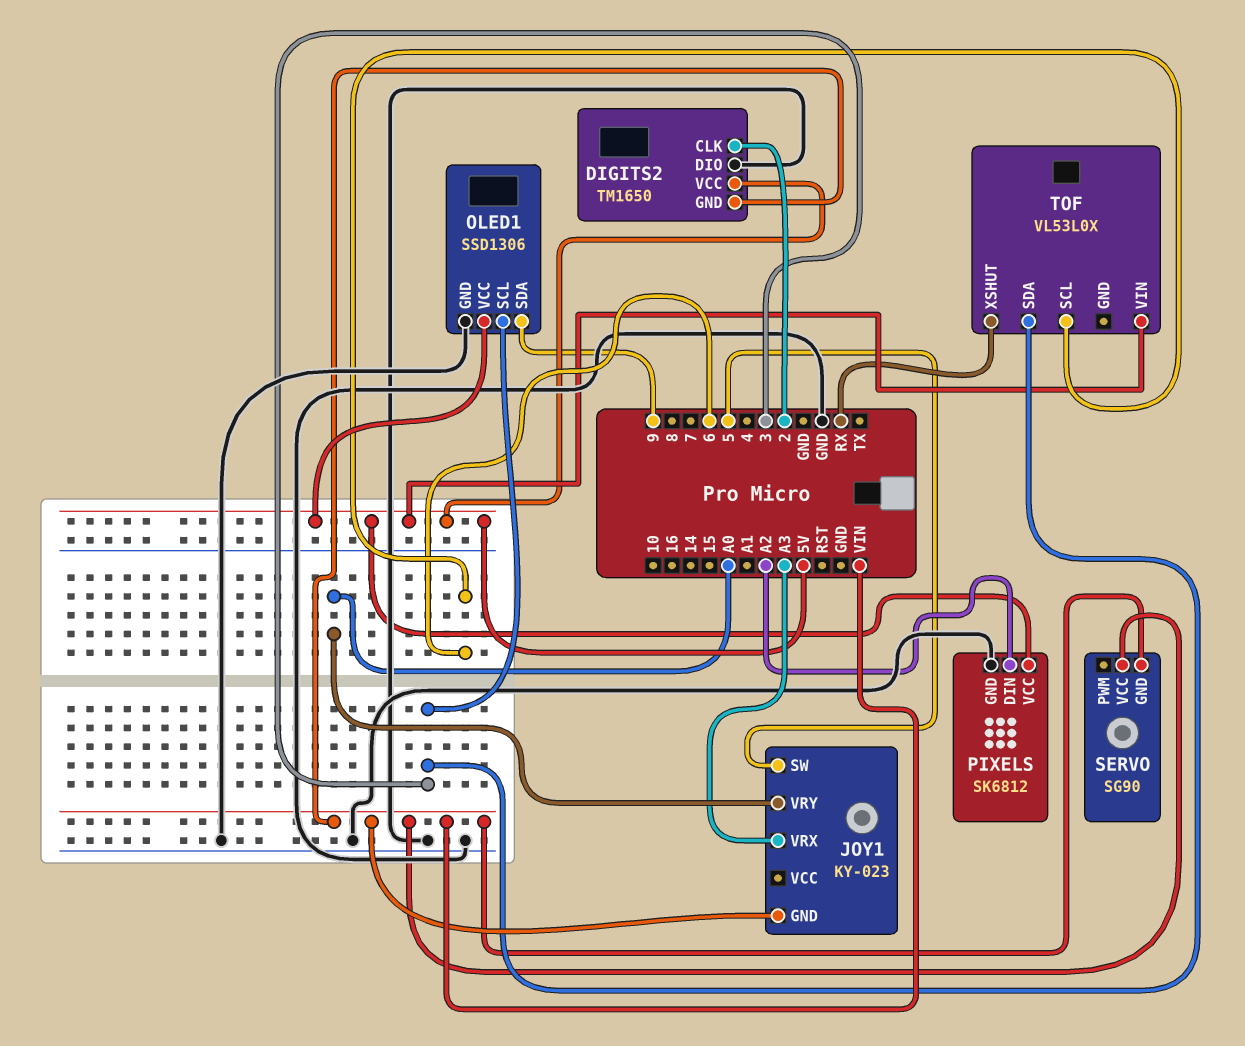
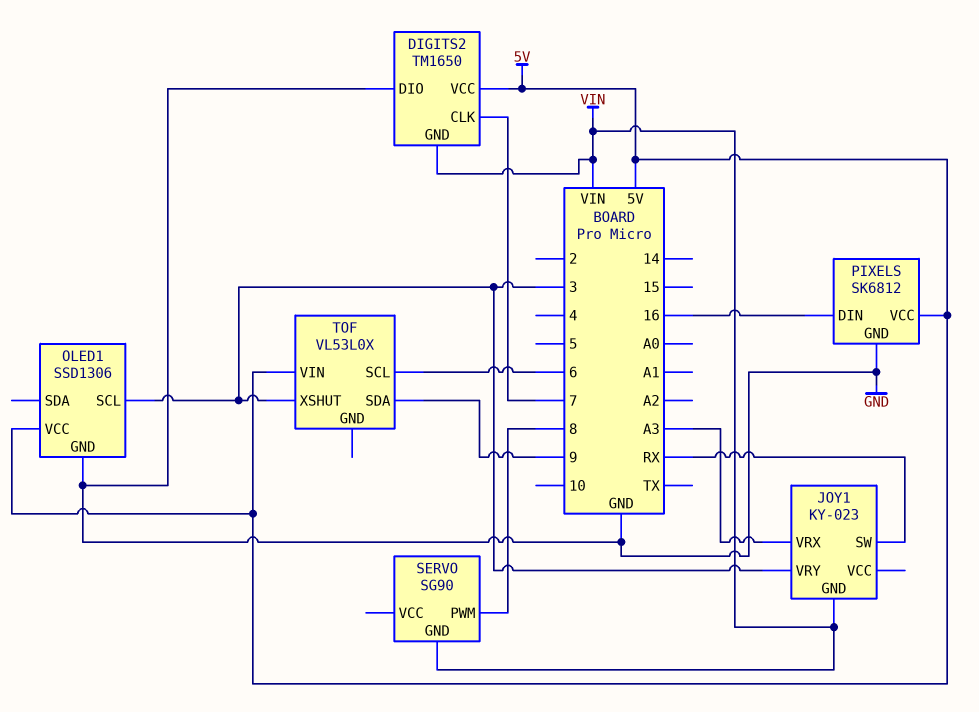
DIGITS2 pin CLK: 2 -> 7
JOY1 pin SW: 5 -> RX
JOY1 pin VRY: A0 -> 3
OLED1 pin SDA: 9 -> none
PIXELS pin DIN: A2 -> 16
SERVO pin PWM: none -> 8
SERVO pin VCC: VIN -> none
TOF pin SDA: 3 -> 9
TOF pin XSHUT: RX -> 3

